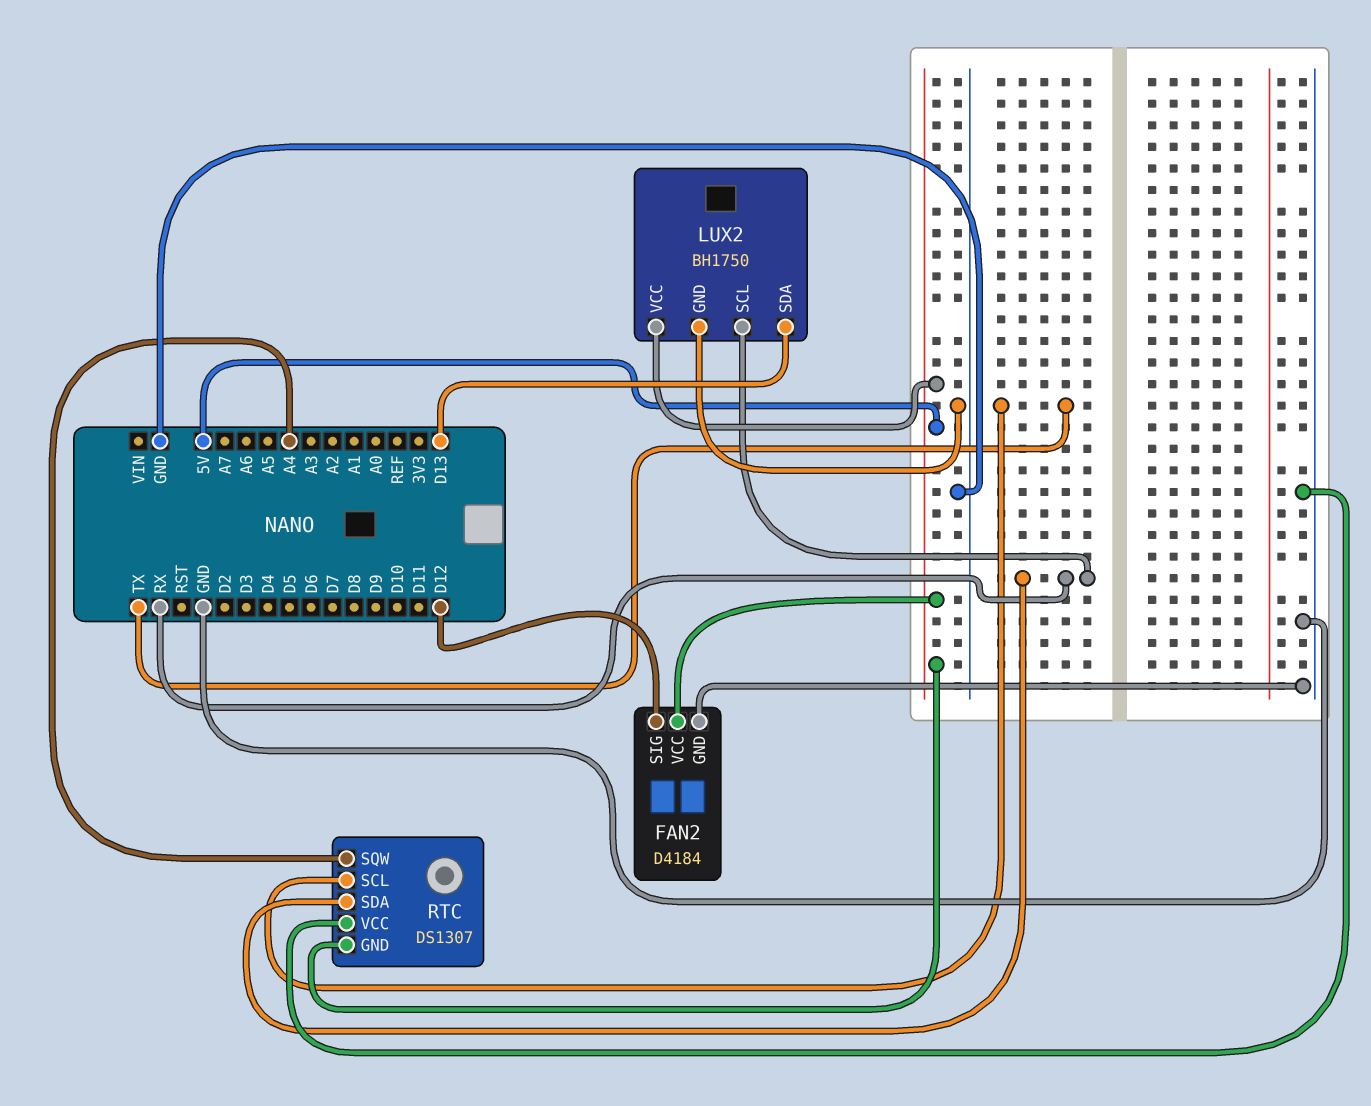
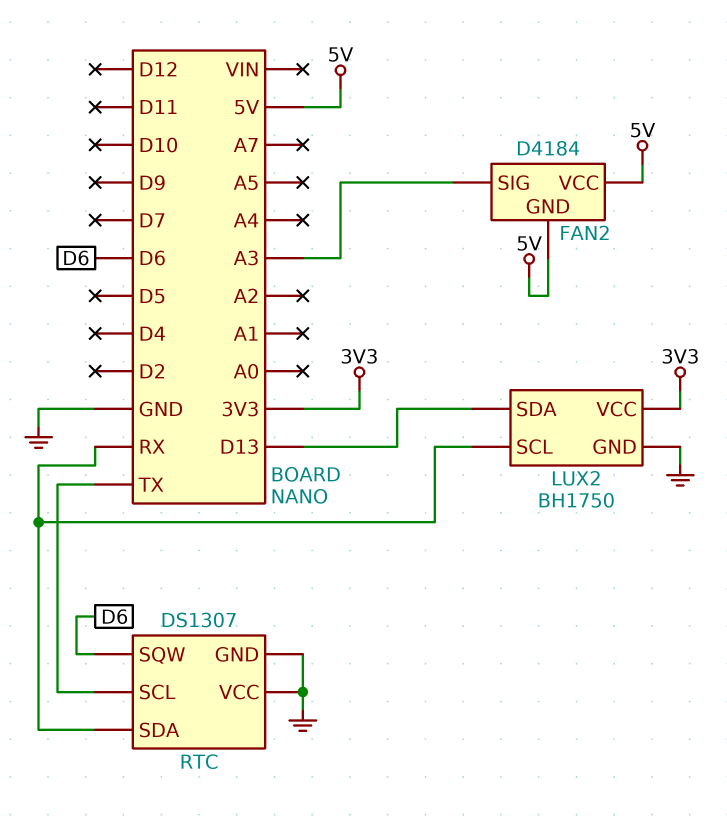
FAN2 pin GND: GND -> 5V
FAN2 pin SIG: D12 -> A3
LUX2 pin VCC: 5V -> 3V3
RTC pin GND: 5V -> GND
RTC pin SQW: A4 -> D6

